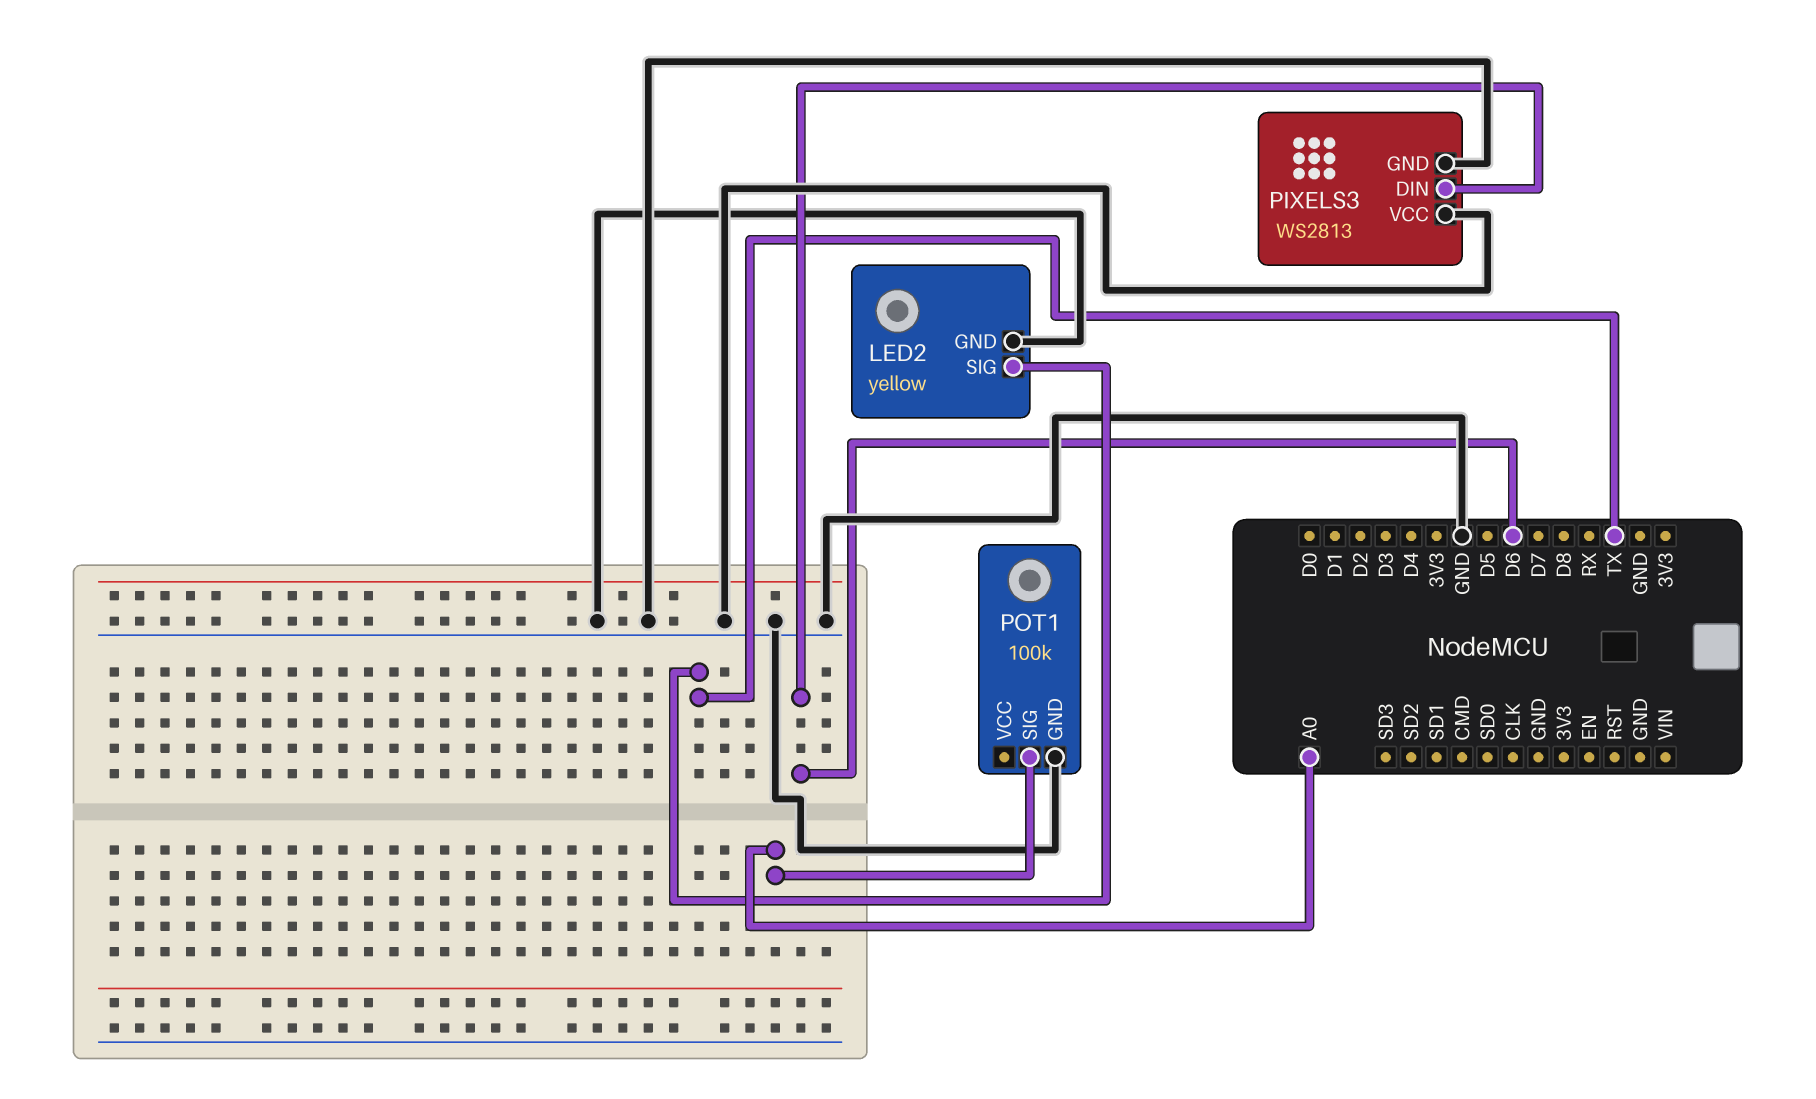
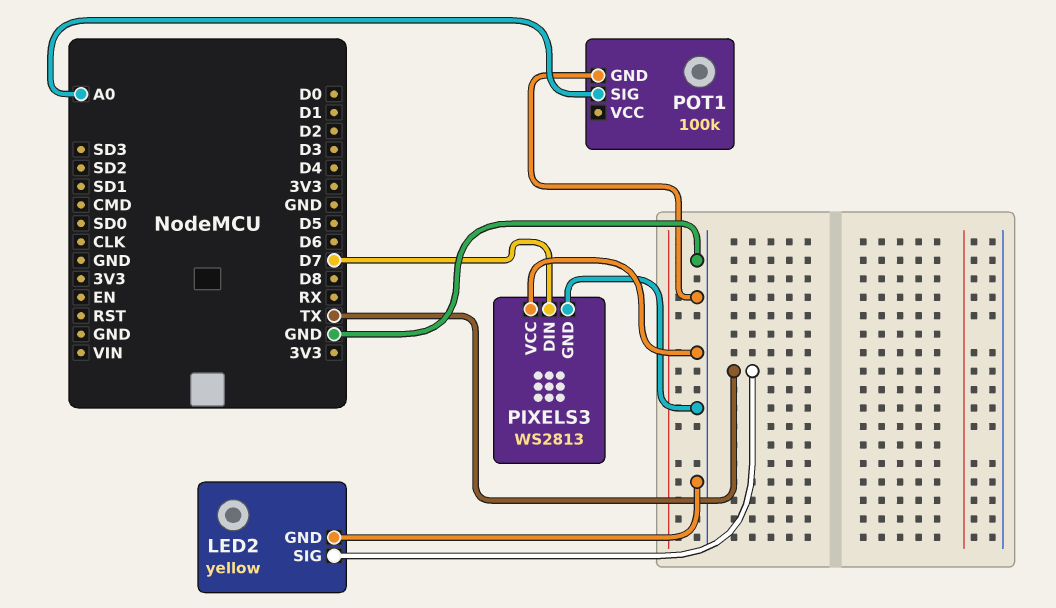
PIXELS3 pin DIN: D6 -> D7

